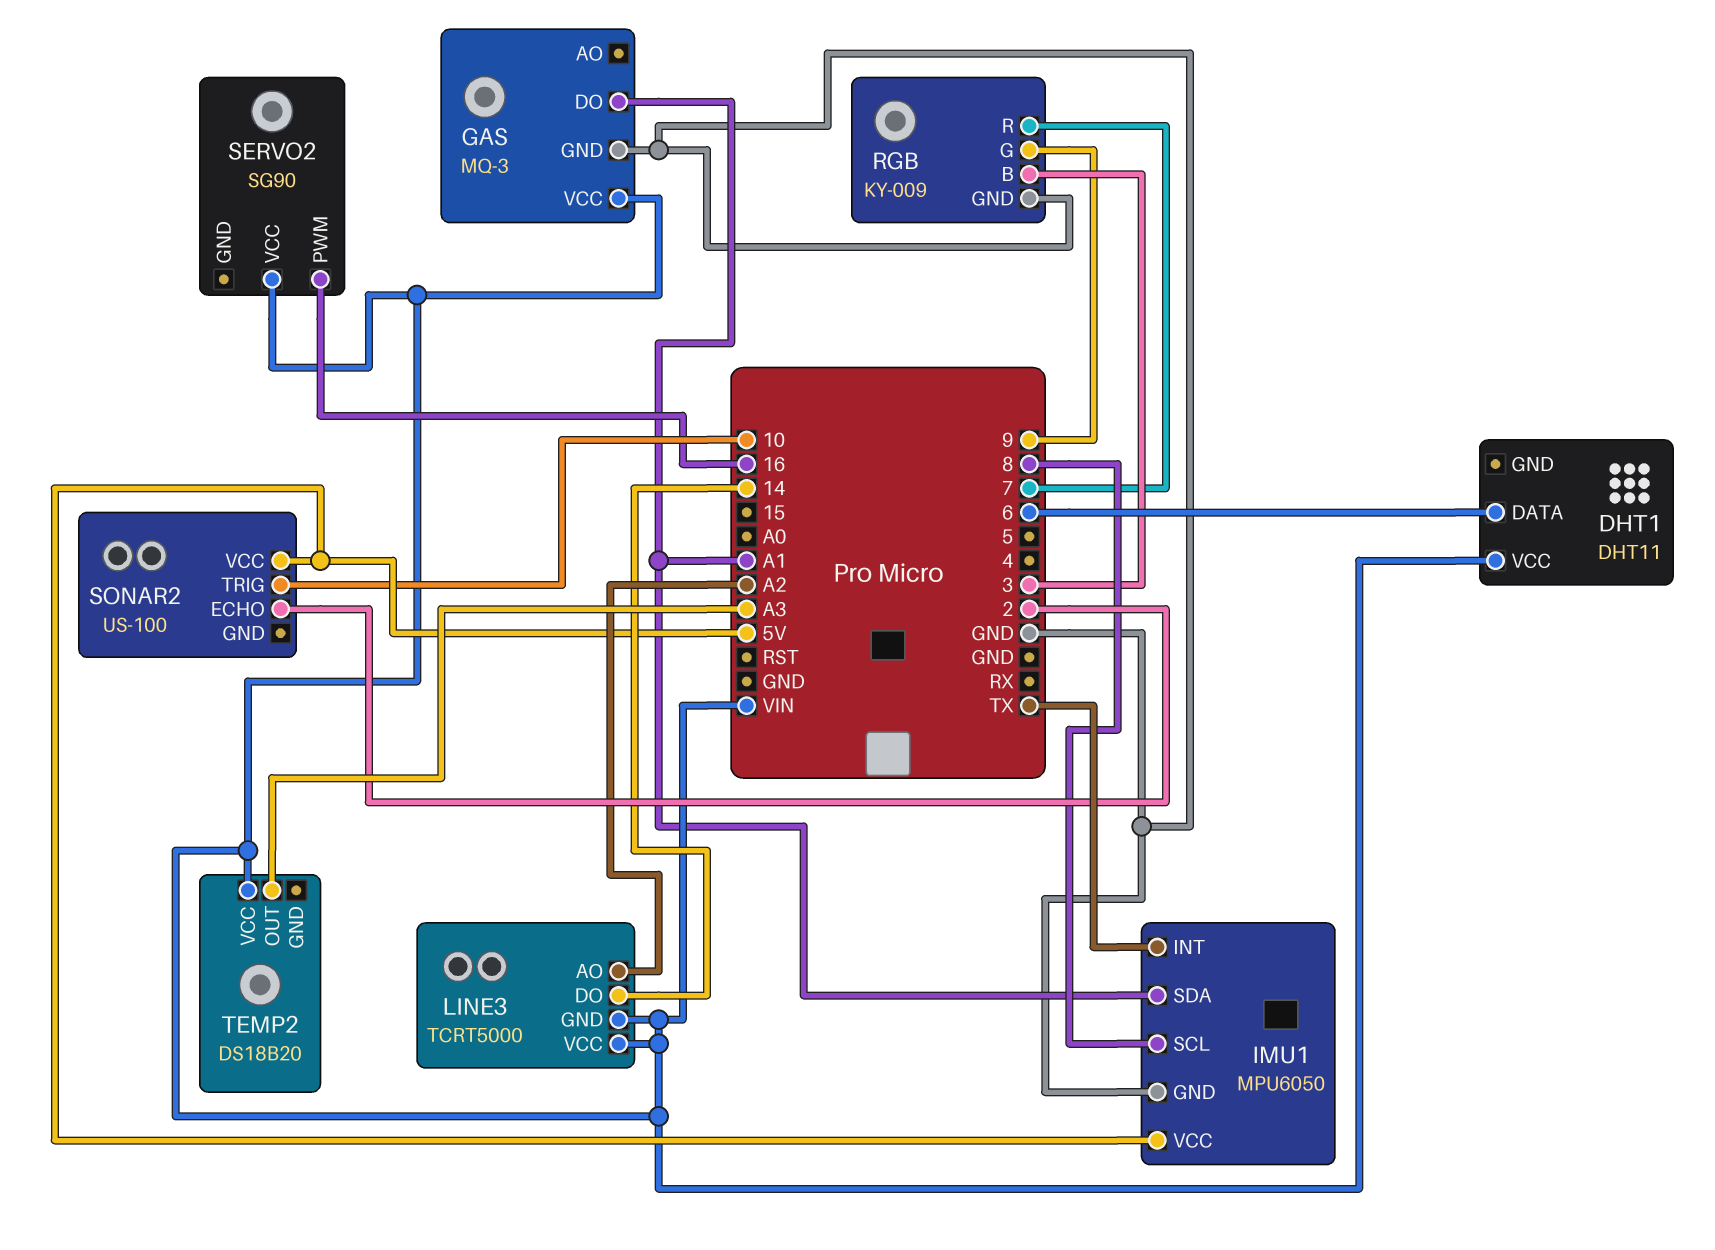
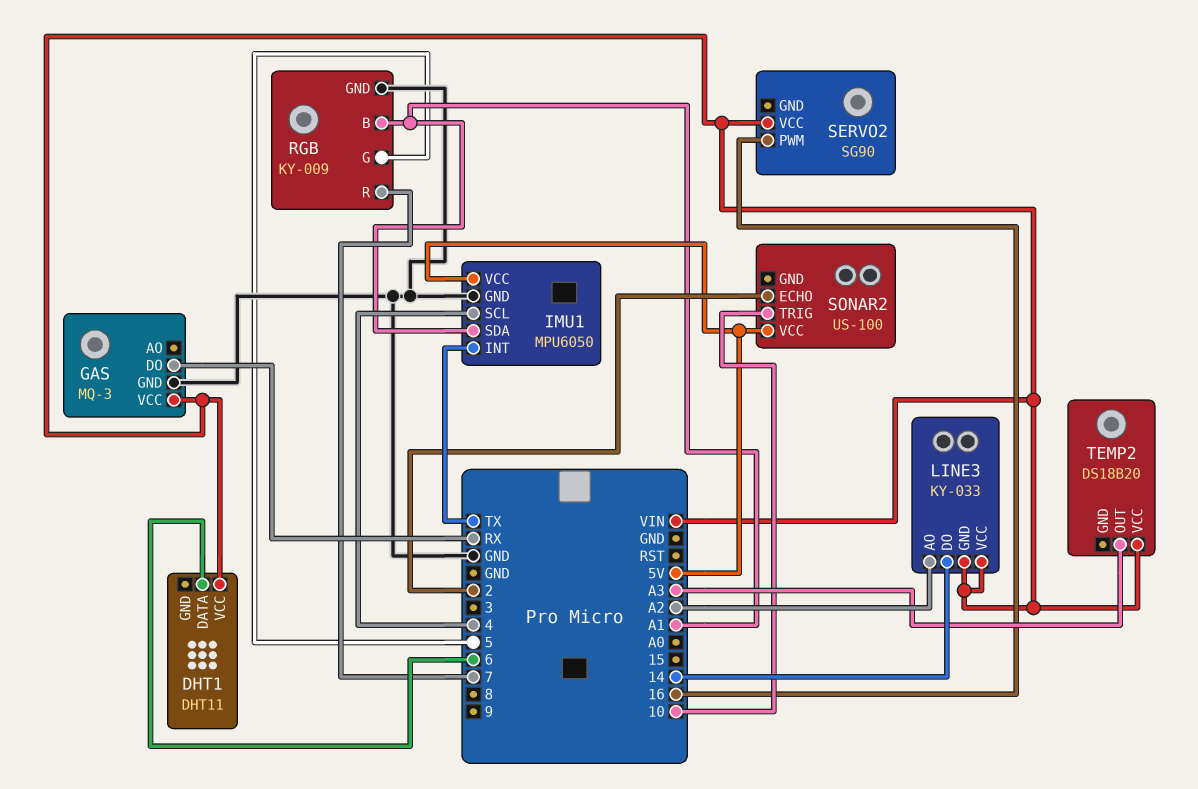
GAS pin DO: A1 -> RX
IMU1 pin SCL: 8 -> 4
LINE3: TCRT5000 -> KY-033
RGB pin B: 3 -> A1
RGB pin G: 9 -> 5

